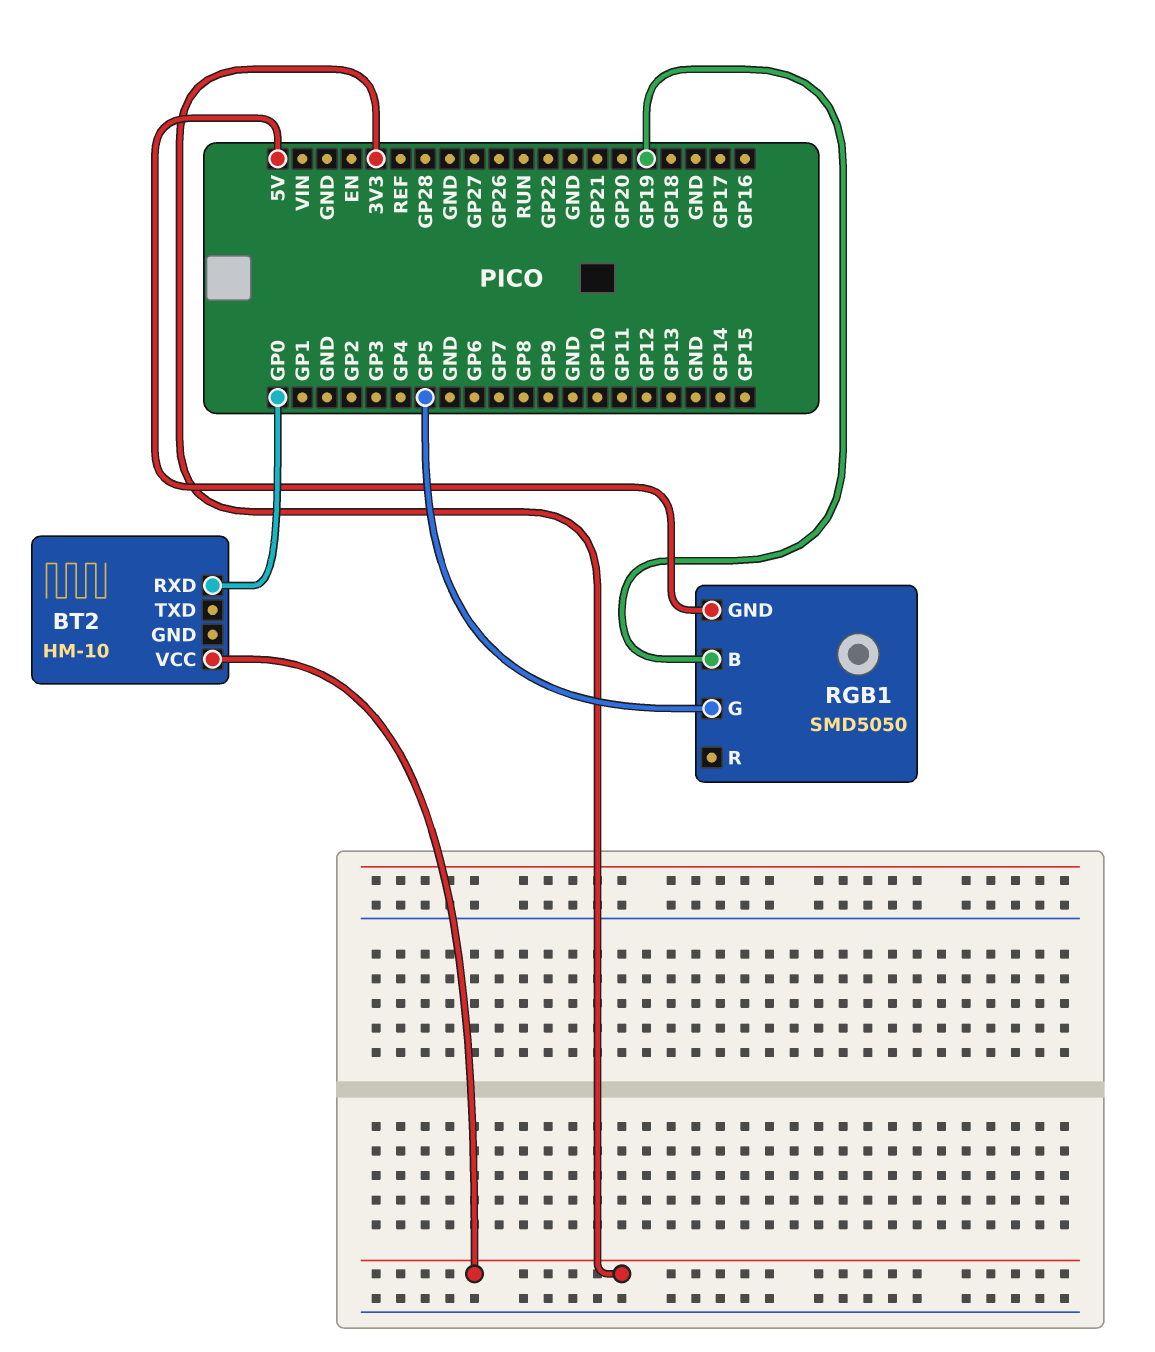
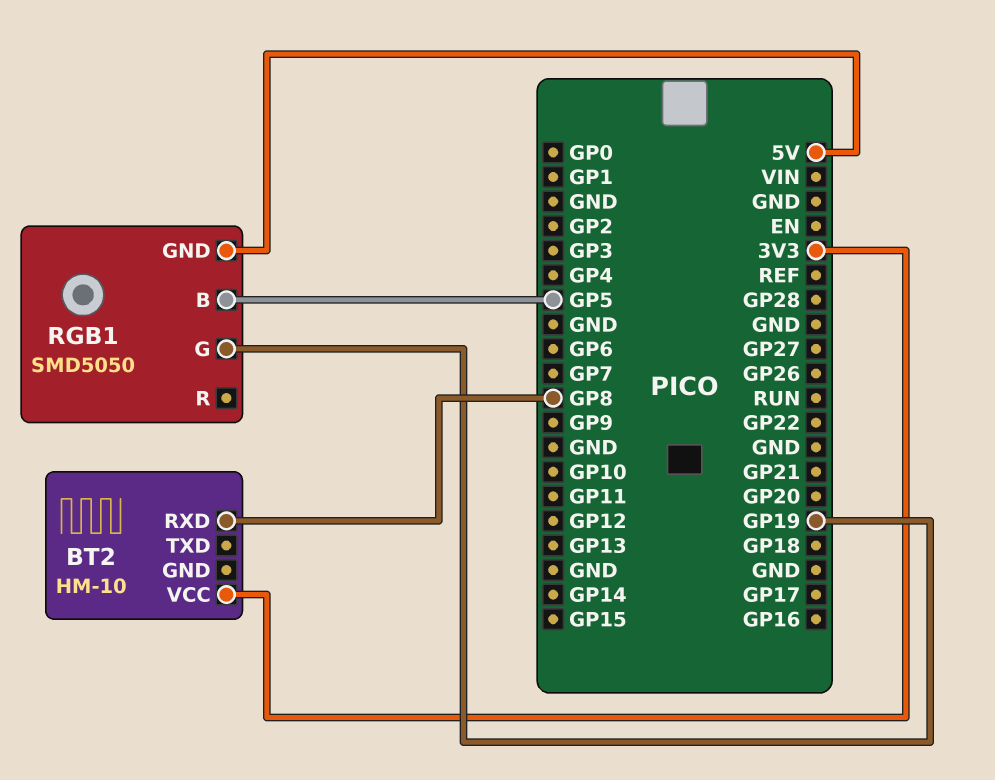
BT2 pin RXD: GP0 -> GP8
RGB1 pin B: GP19 -> GP5
RGB1 pin G: GP5 -> GP19

